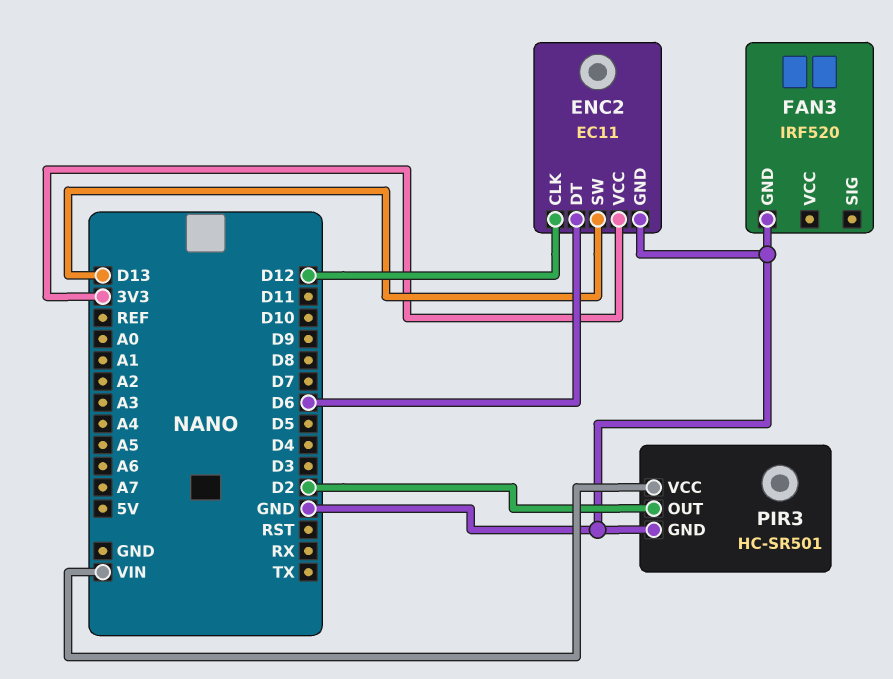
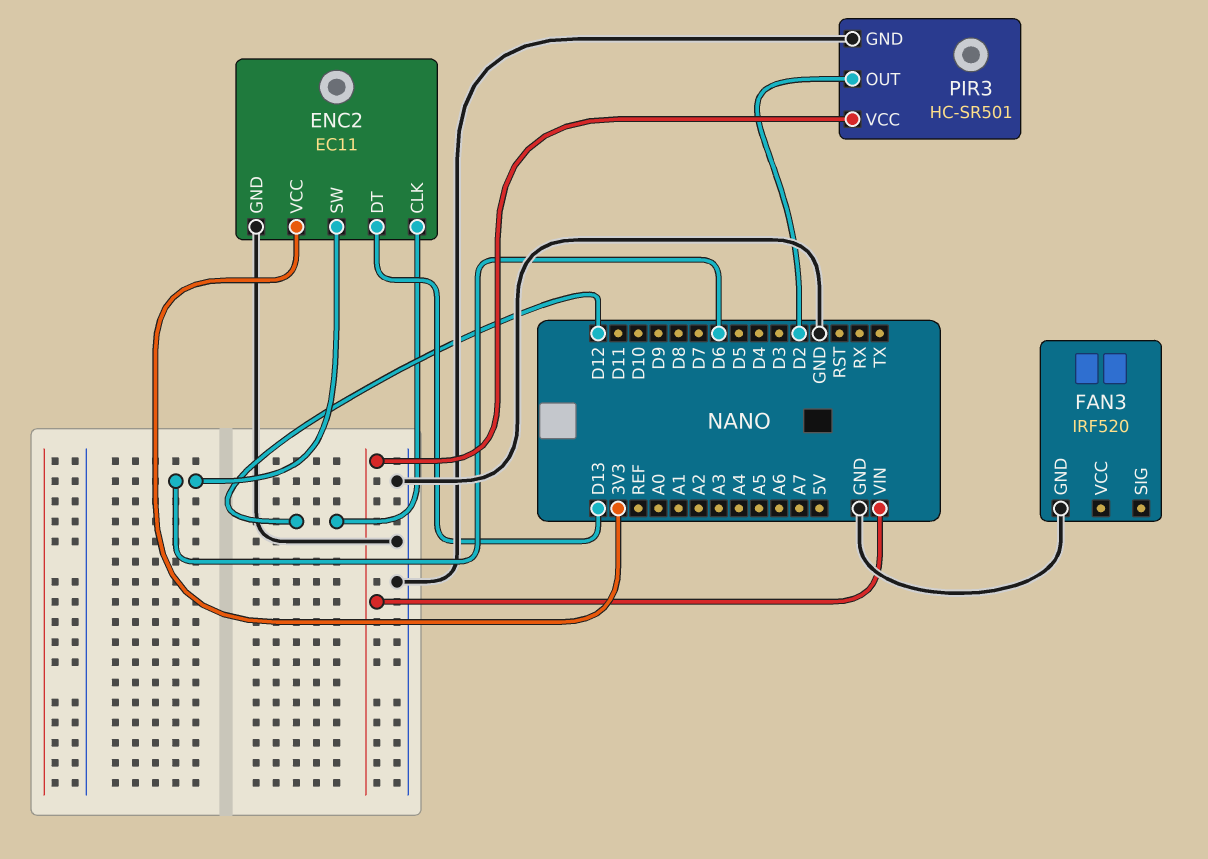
ENC2 pin DT: D6 -> D13
ENC2 pin SW: D13 -> D6

